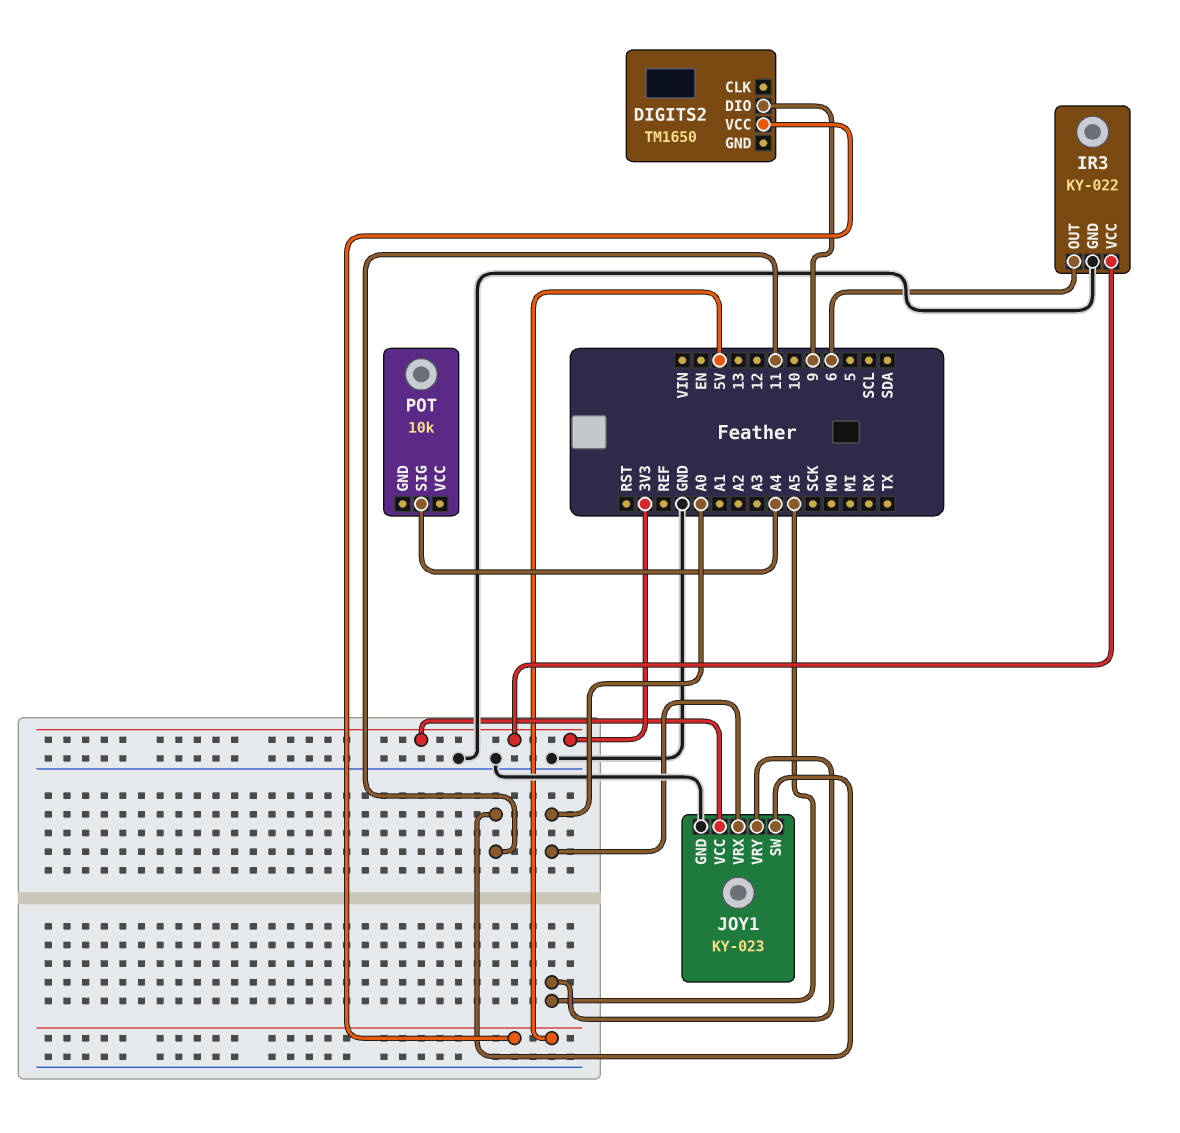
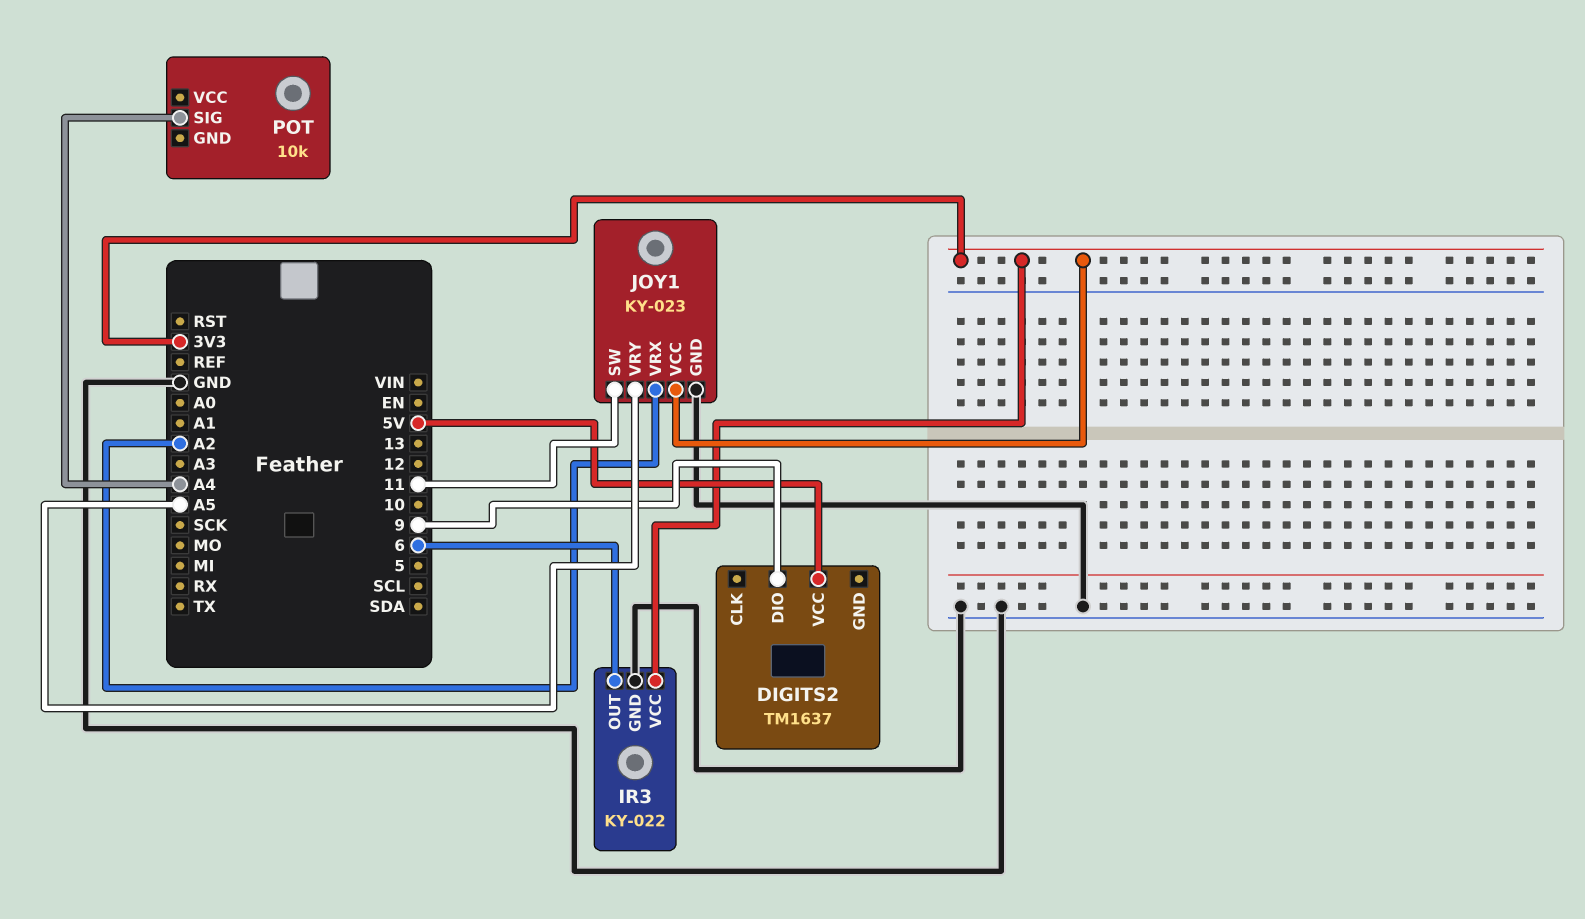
DIGITS2: TM1650 -> TM1637
JOY1 pin VRX: A0 -> A2

